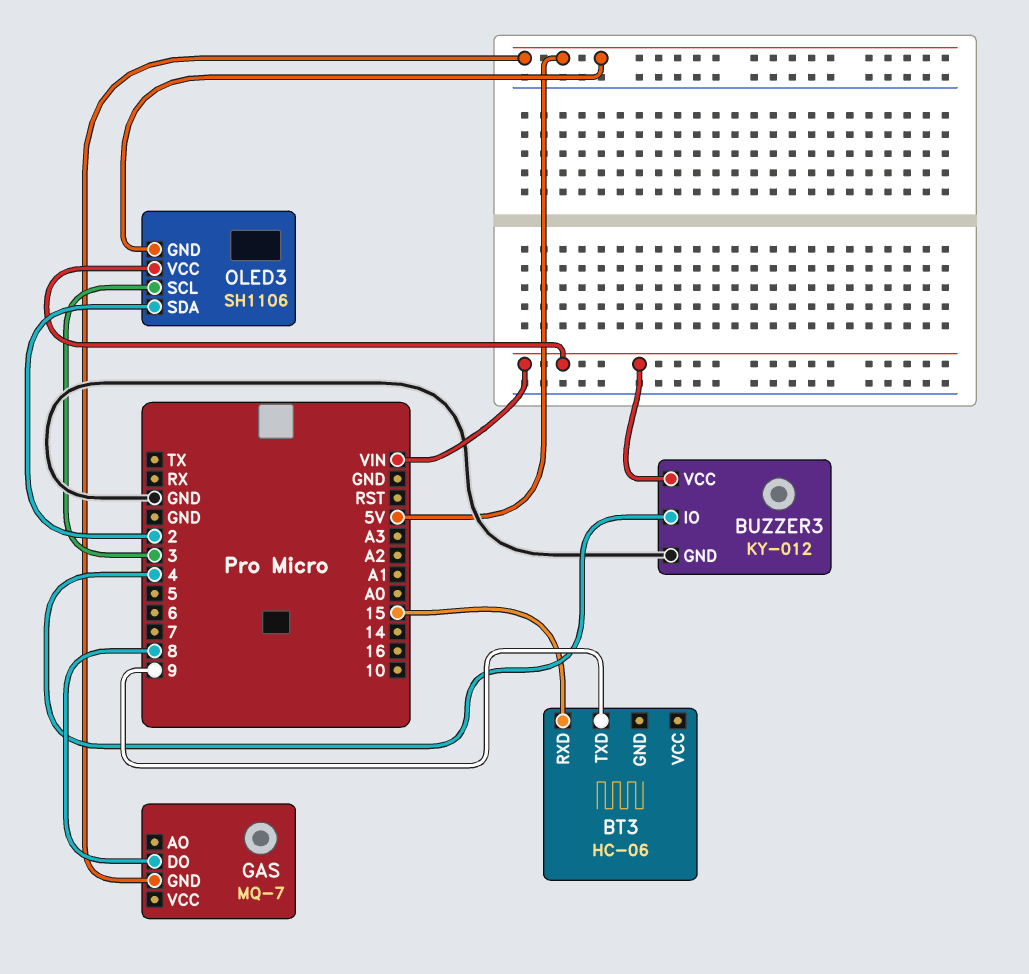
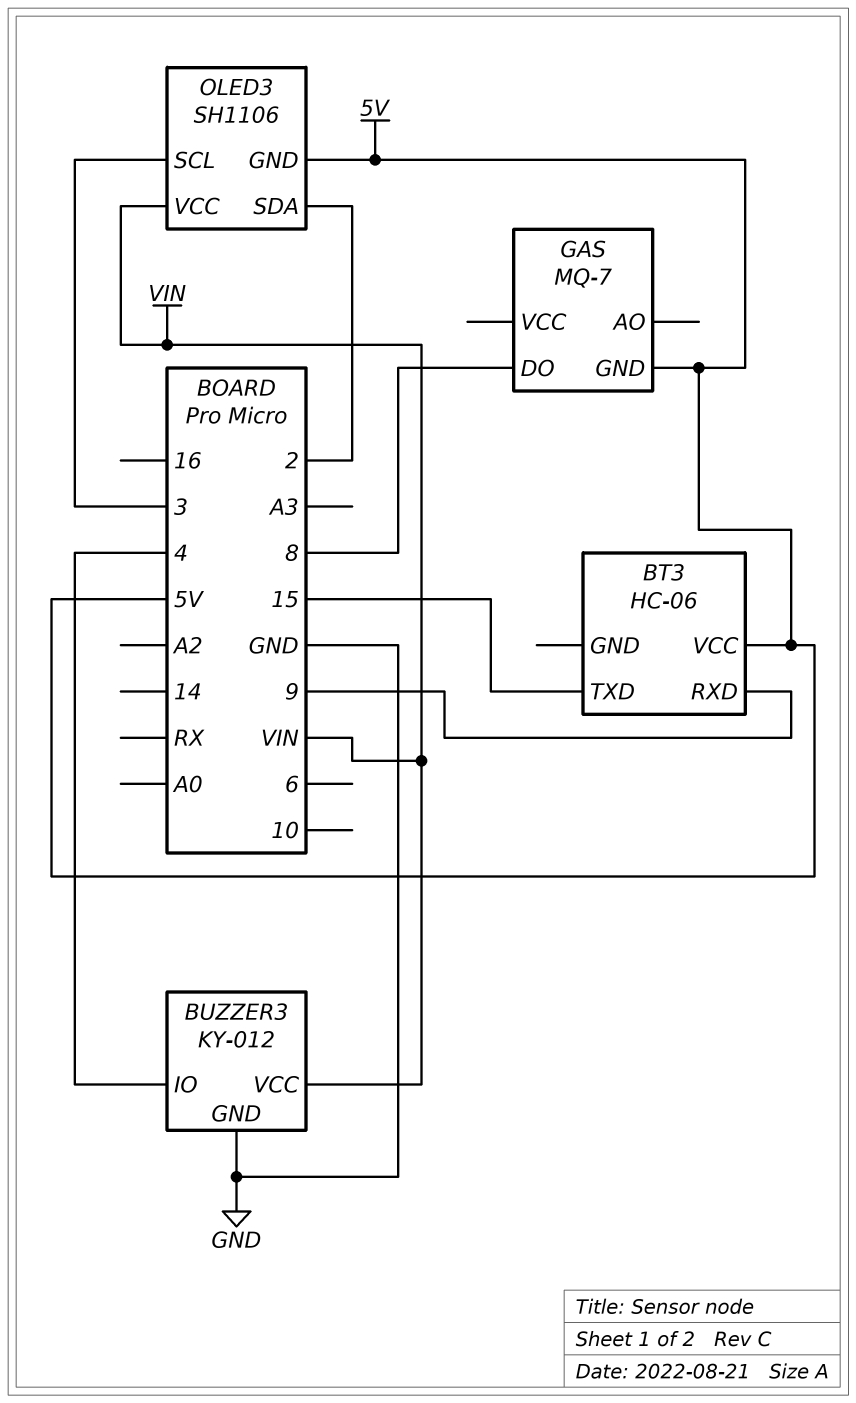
BT3 pin RXD: 15 -> 9
BT3 pin TXD: 9 -> 15
BT3 pin VCC: none -> 5V

